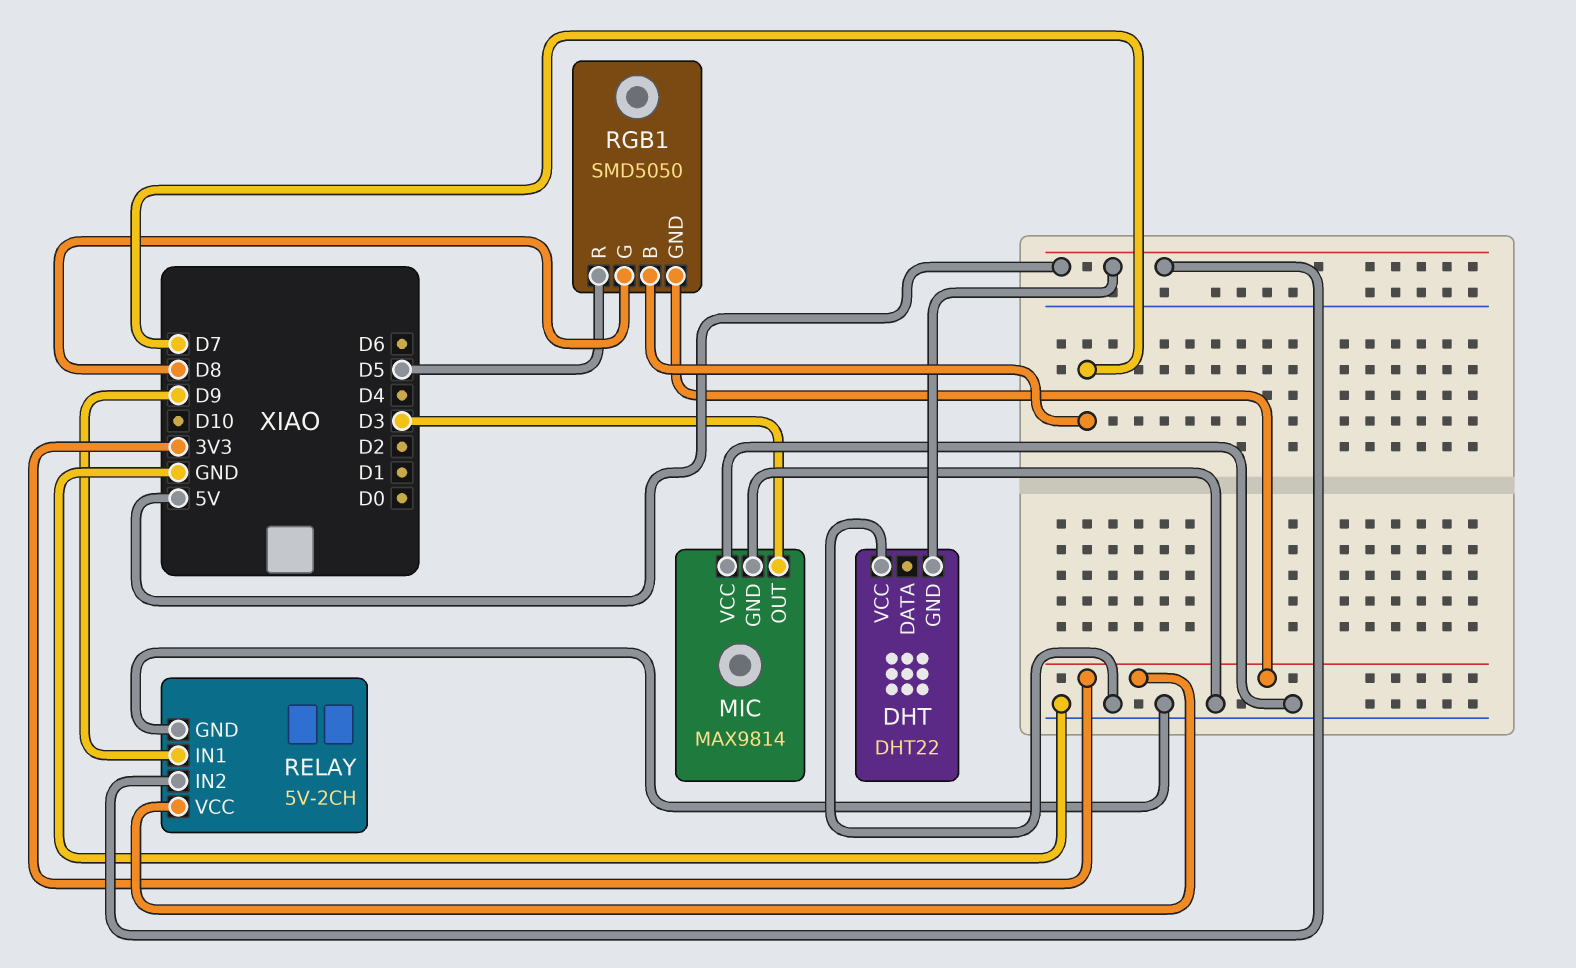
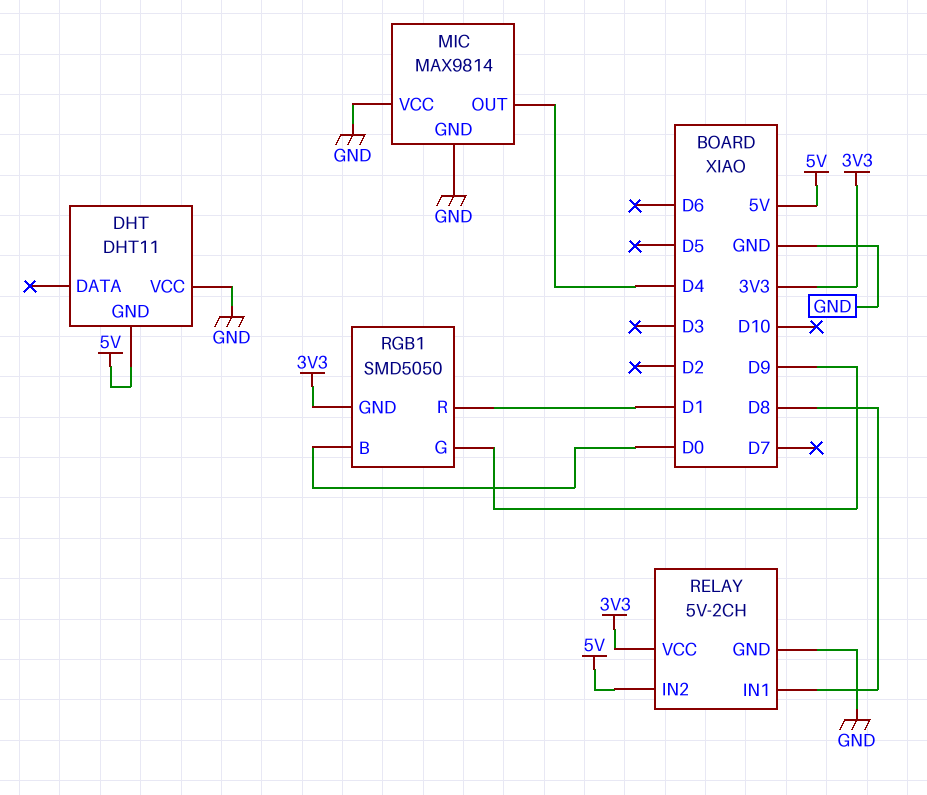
DHT: DHT22 -> DHT11
MIC pin OUT: D3 -> D4
RELAY pin IN1: D9 -> D8
RGB1 pin B: D7 -> D0
RGB1 pin G: D8 -> D9
RGB1 pin R: D5 -> D1

